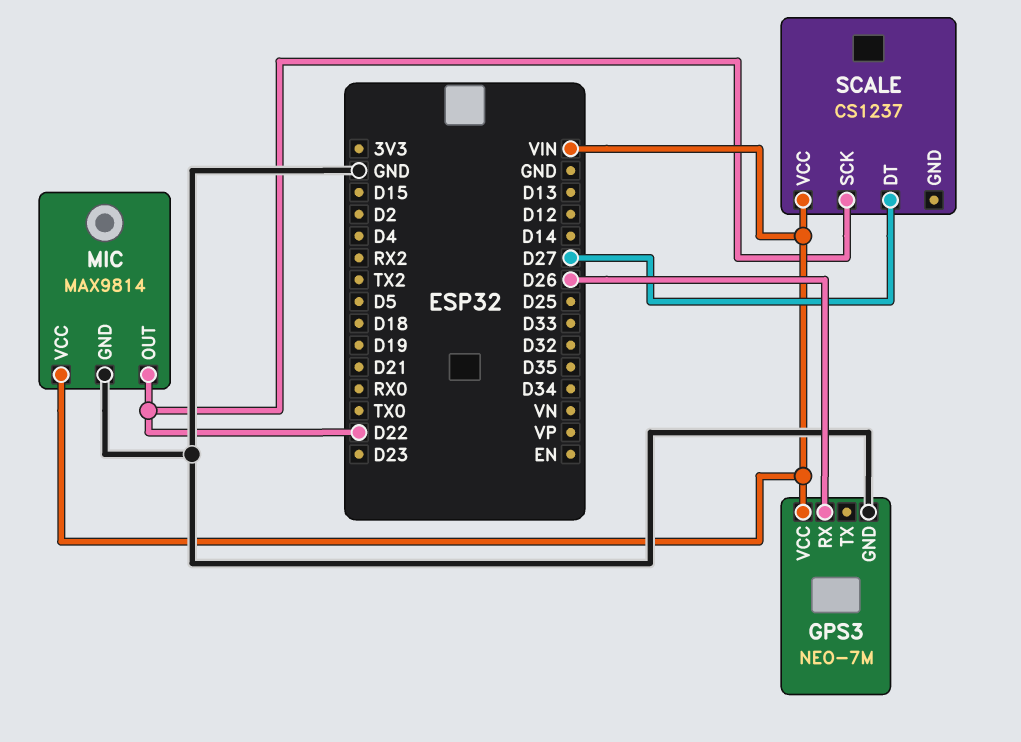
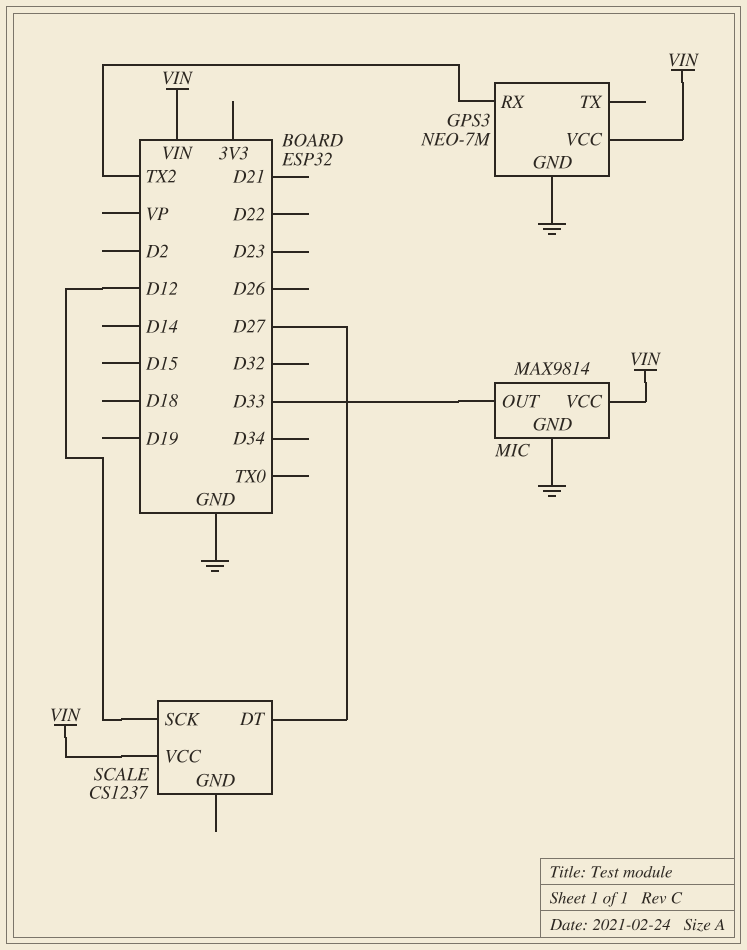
GPS3 pin RX: D26 -> TX2
MIC pin OUT: D22 -> D33
SCALE pin SCK: D22 -> D12

